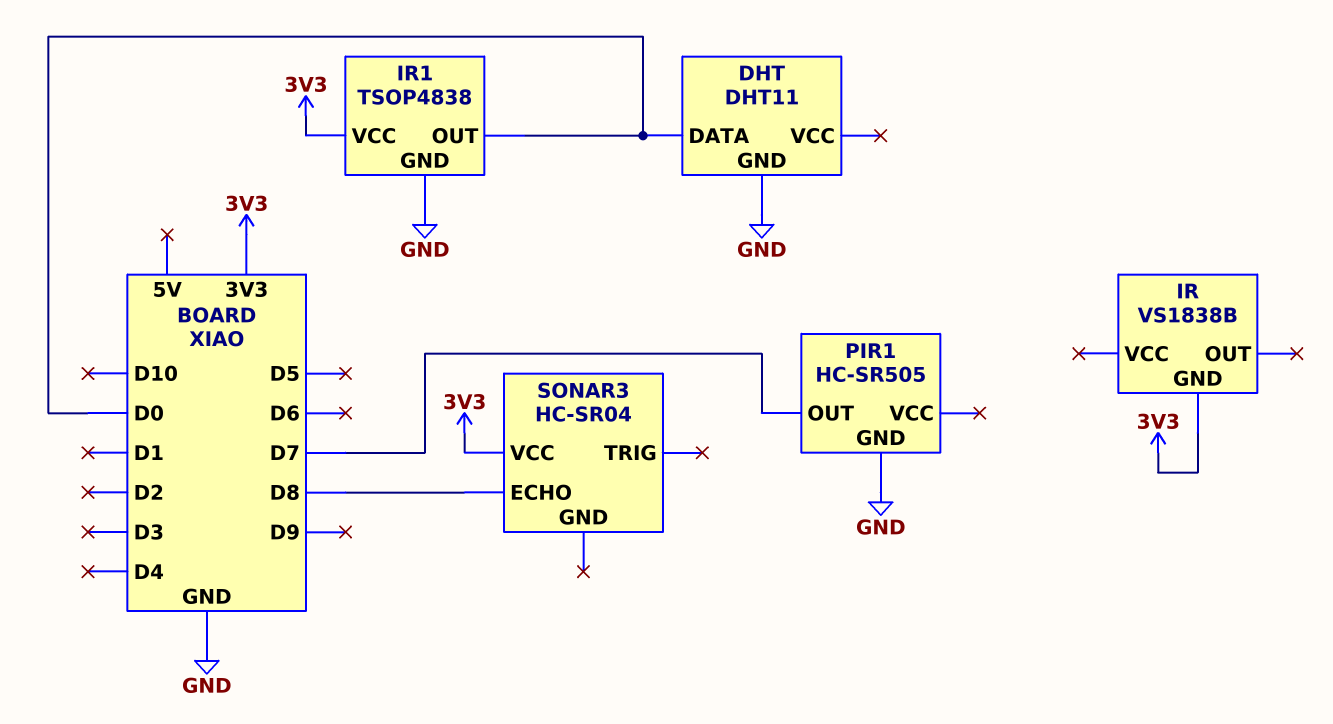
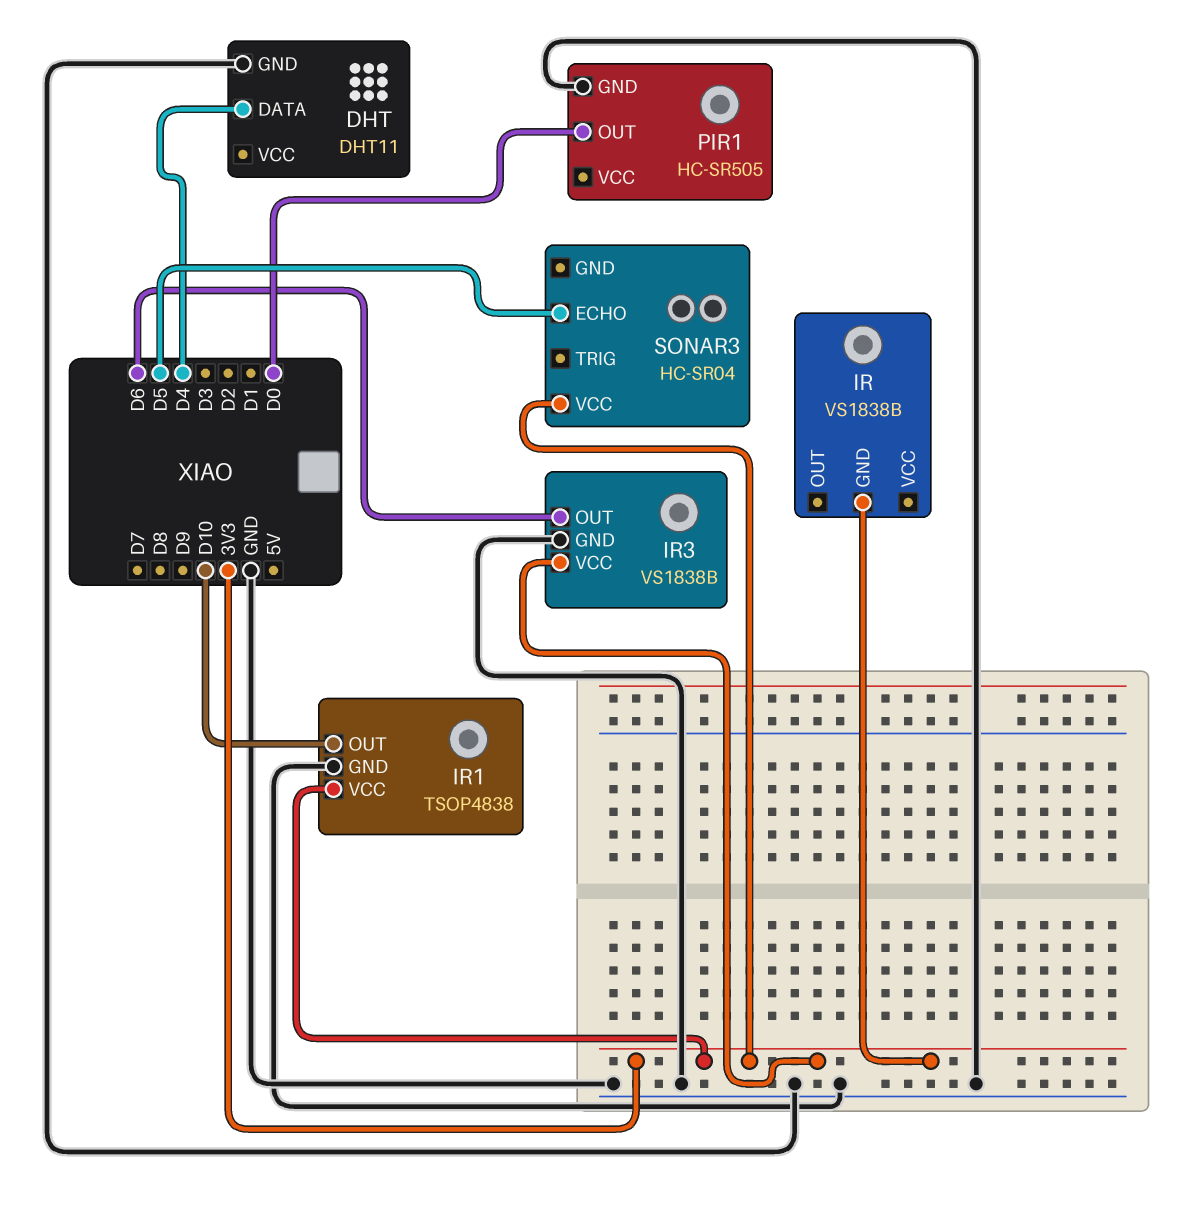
DHT pin DATA: D0 -> D4
IR1 pin OUT: D0 -> D10
IR3: none -> VS1838B
IR3 pin GND: none -> GND
IR3 pin OUT: none -> D6
IR3 pin VCC: none -> 3V3
PIR1 pin OUT: D7 -> D0
SONAR3 pin ECHO: D8 -> D5

